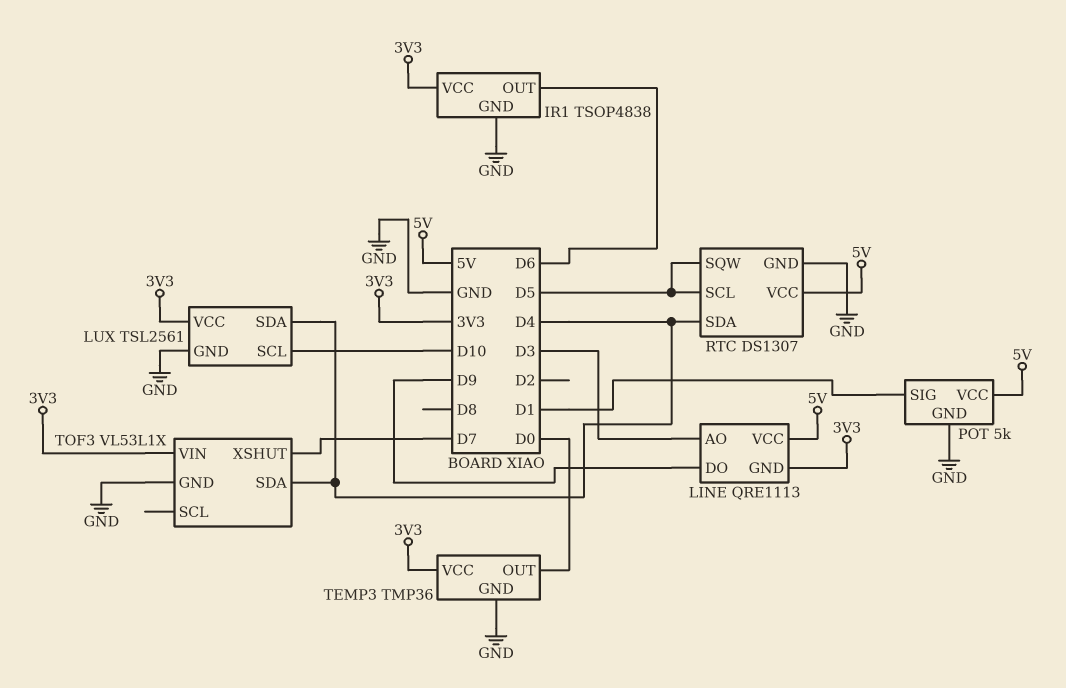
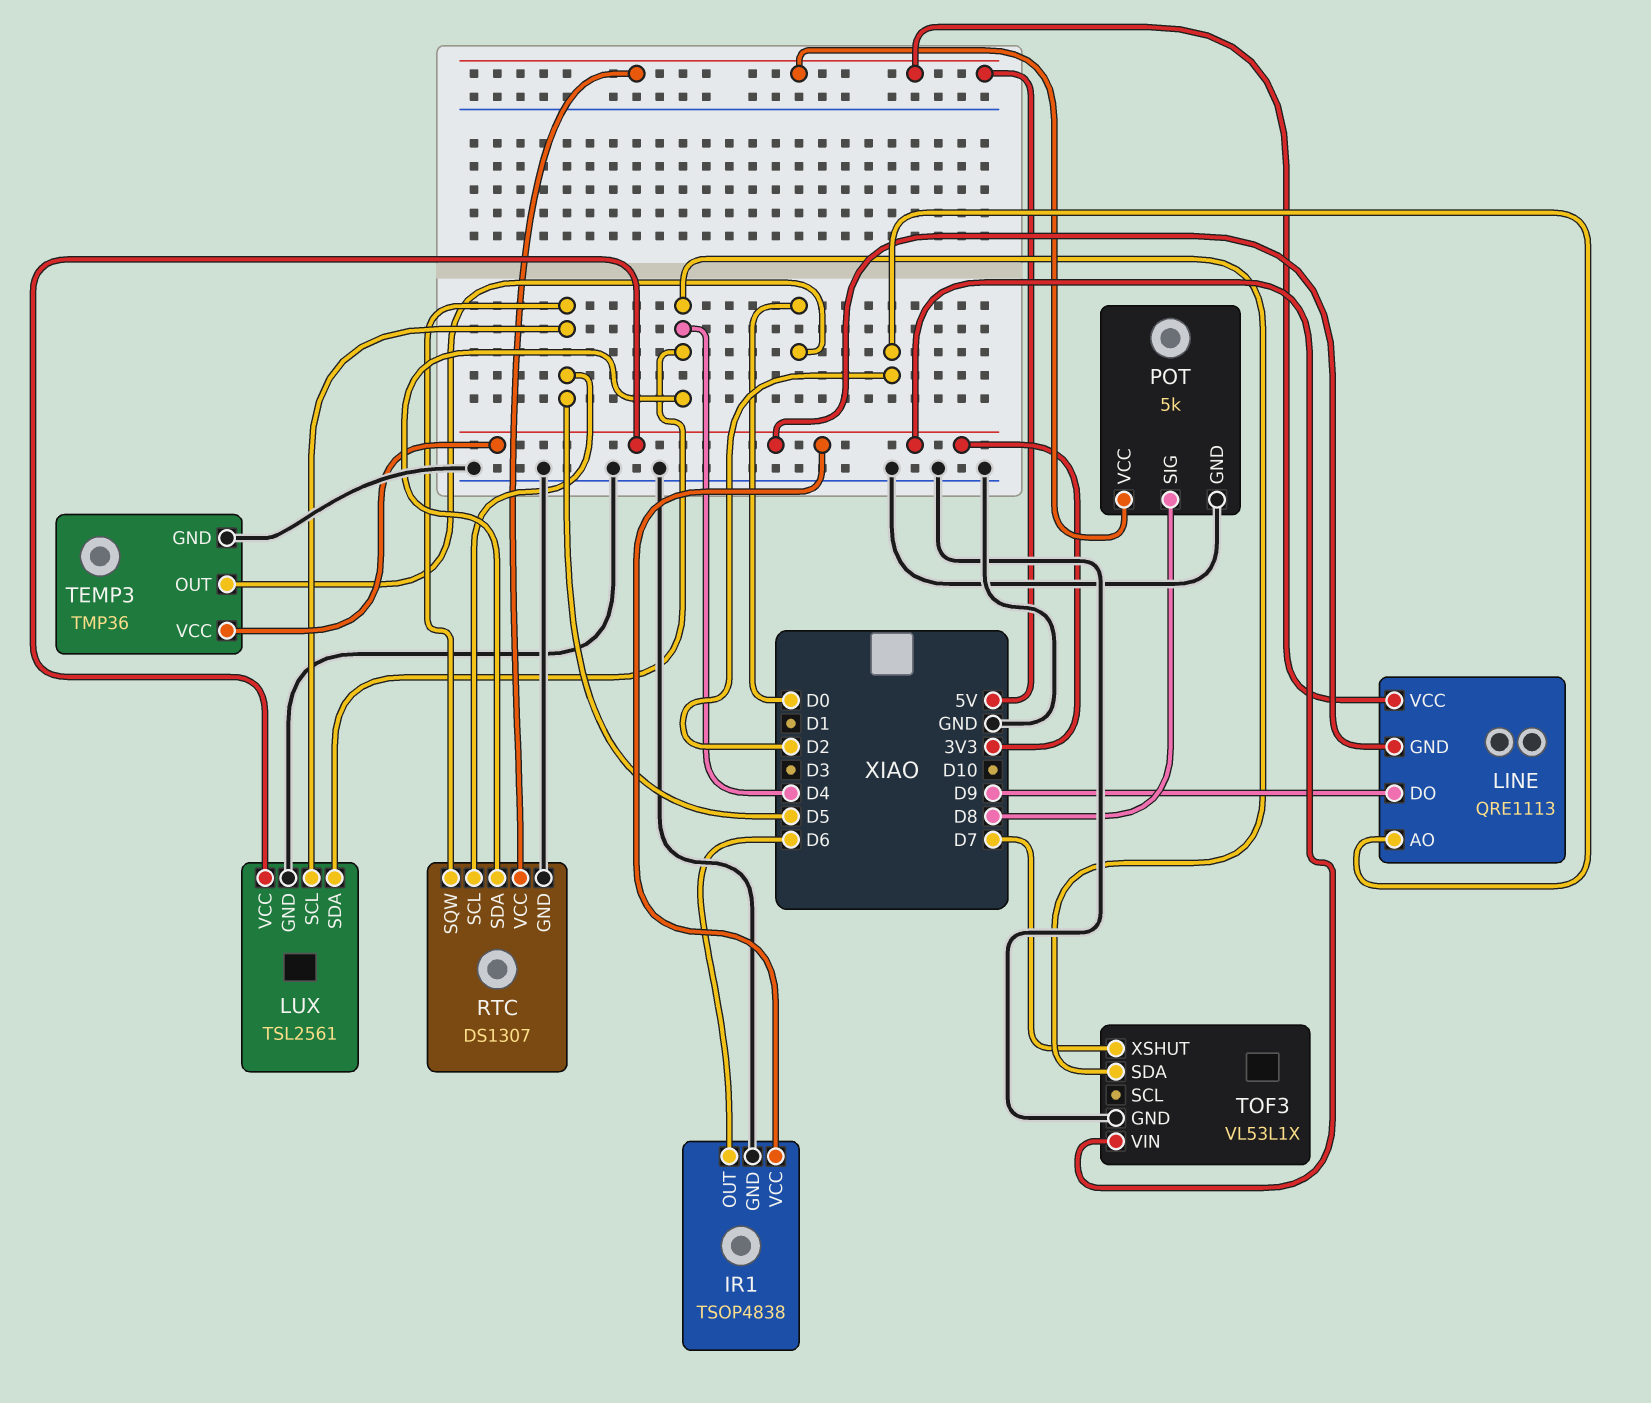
LINE pin AO: D3 -> D2
LUX pin SCL: D10 -> D5
POT pin SIG: D1 -> D8

